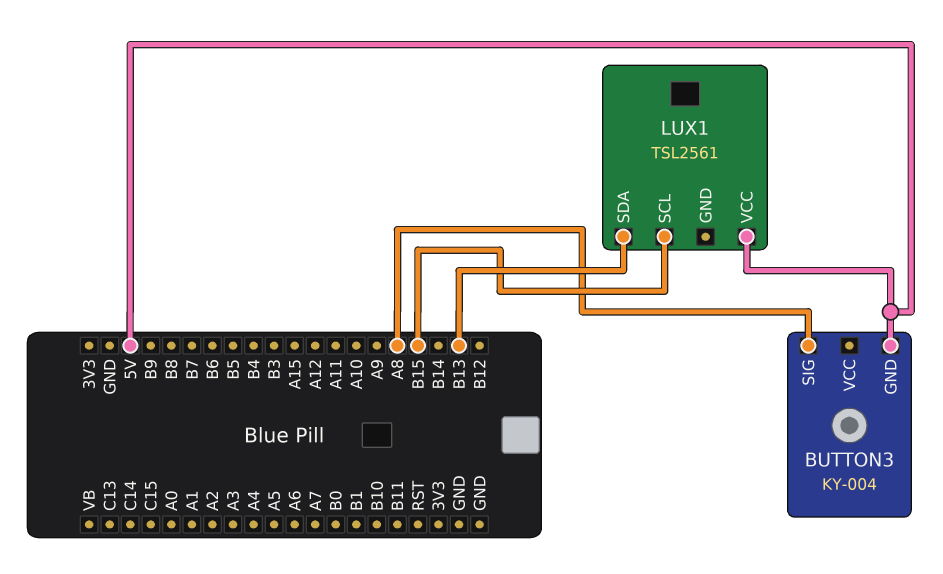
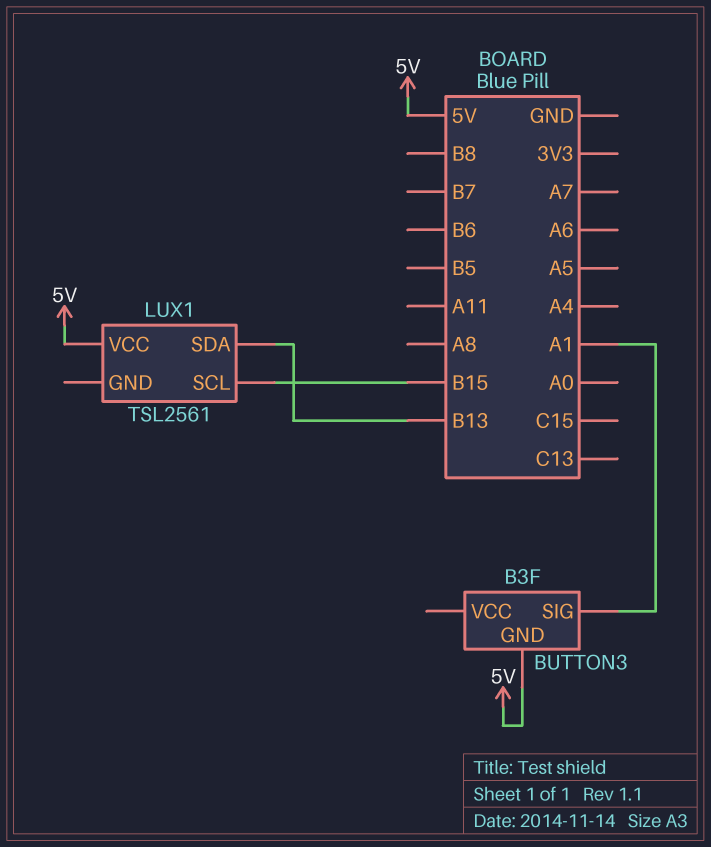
BUTTON3: KY-004 -> B3F
BUTTON3 pin SIG: A8 -> A1

